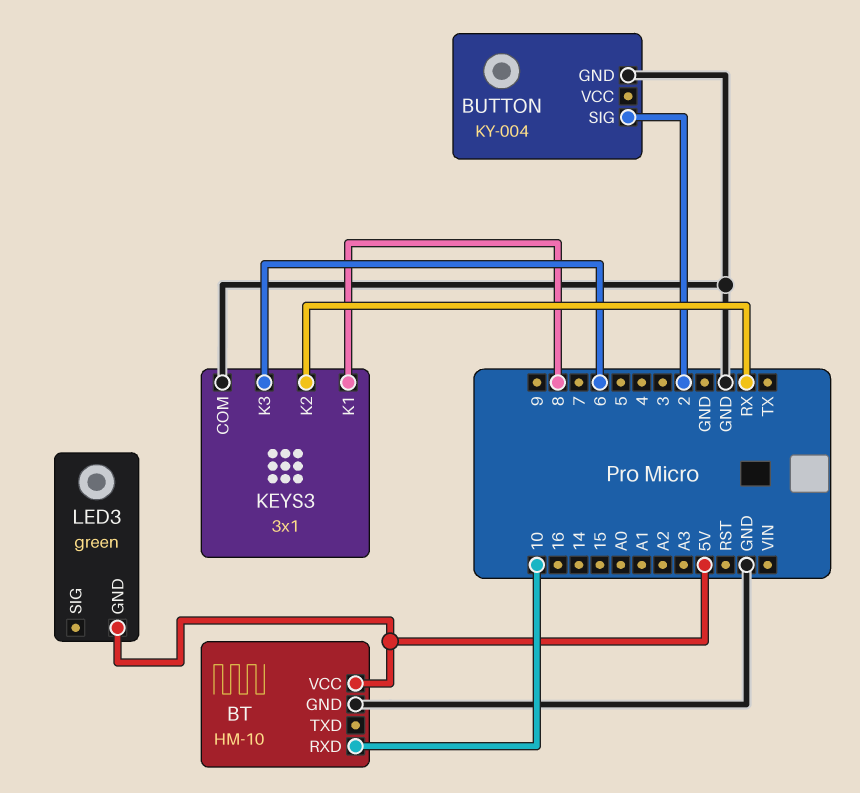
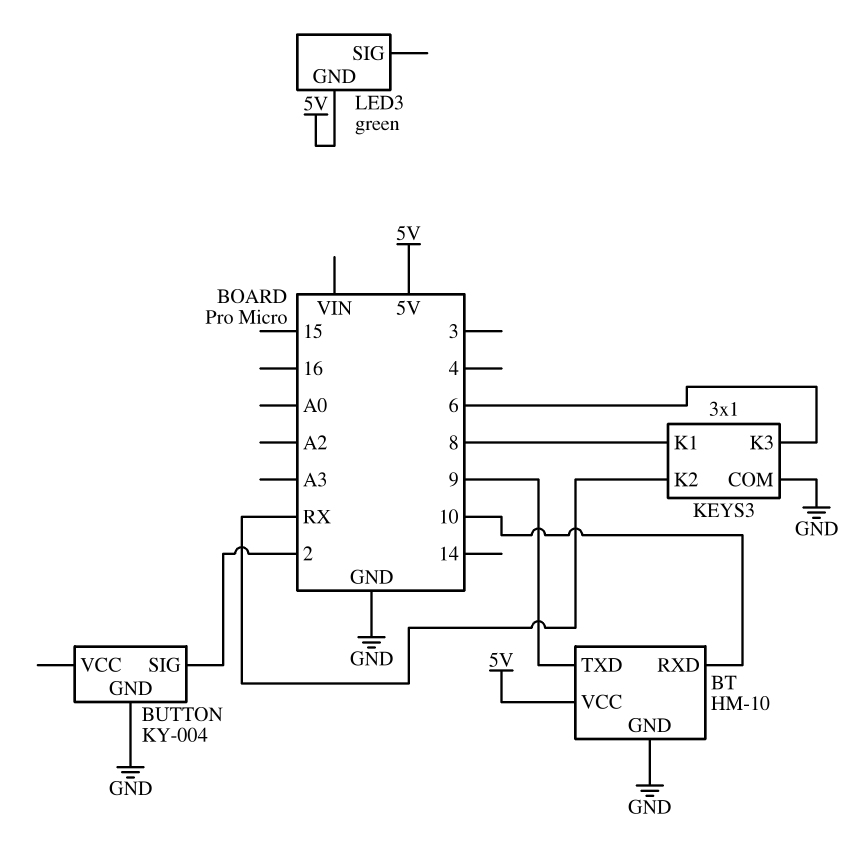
BT pin TXD: none -> 9

